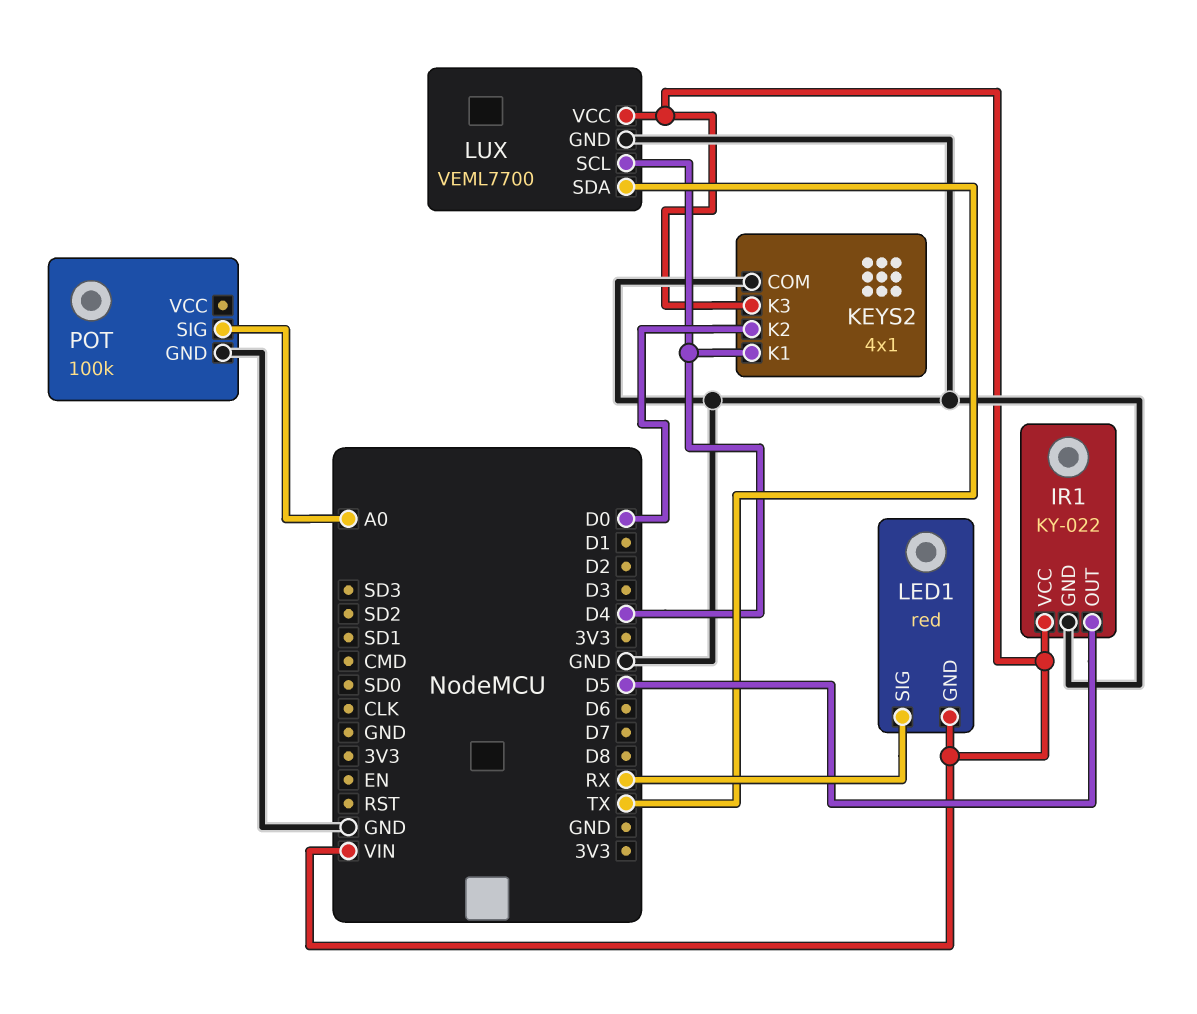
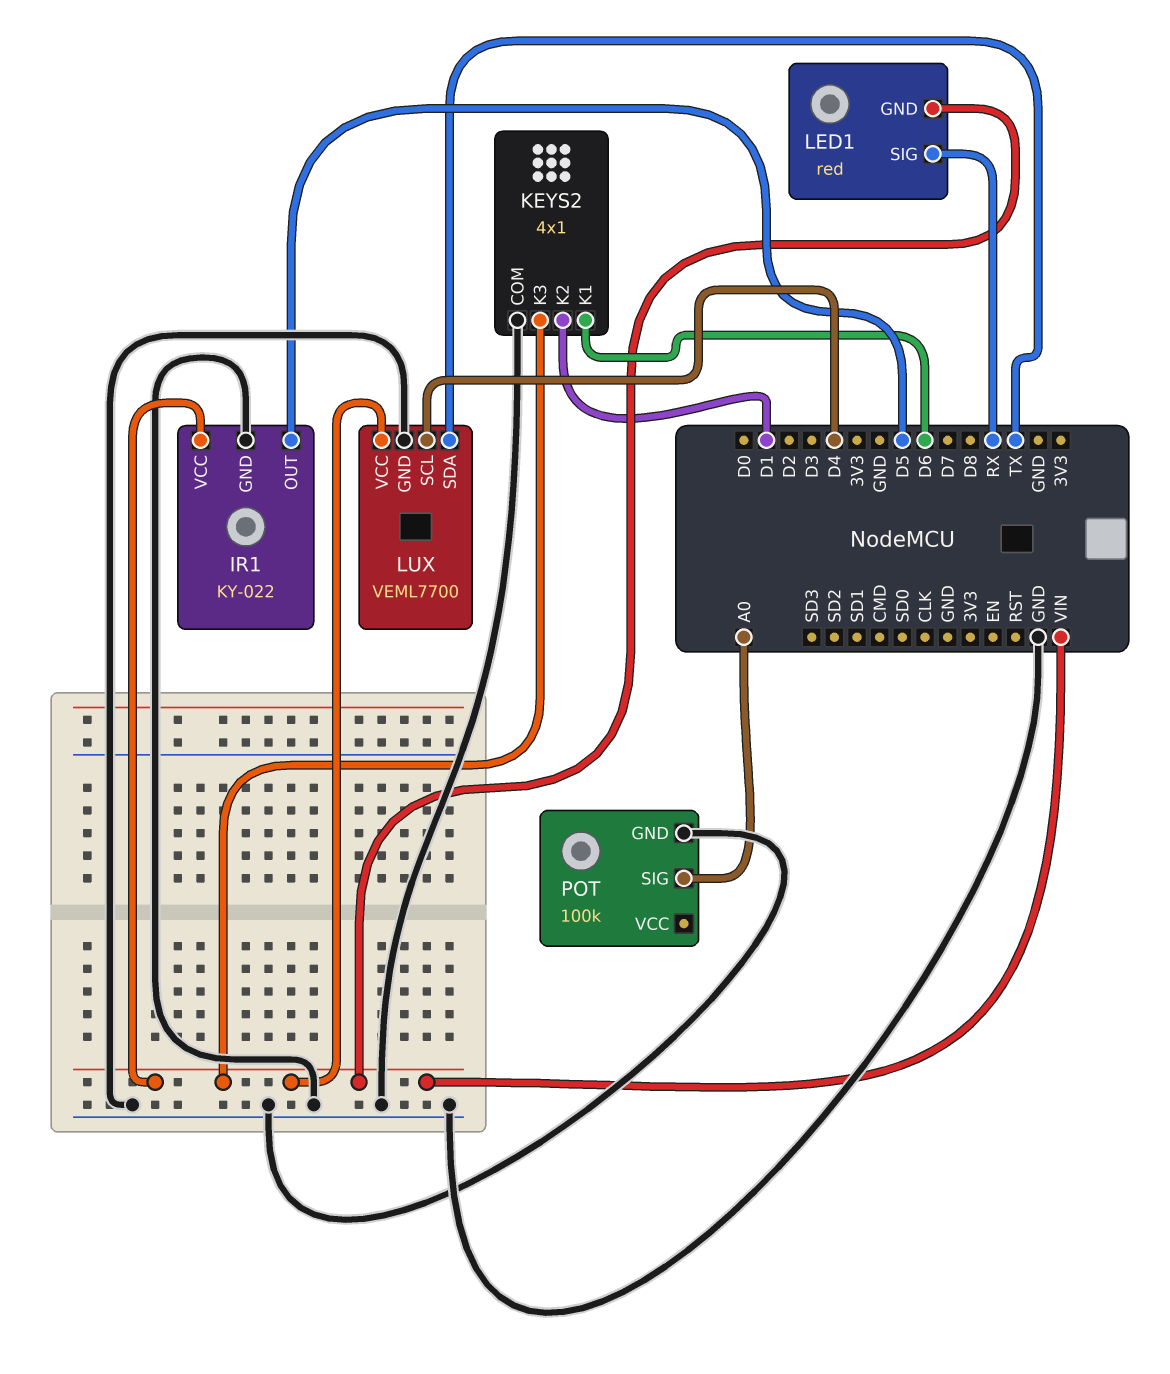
KEYS2 pin K1: D4 -> D6
KEYS2 pin K2: D0 -> D1

